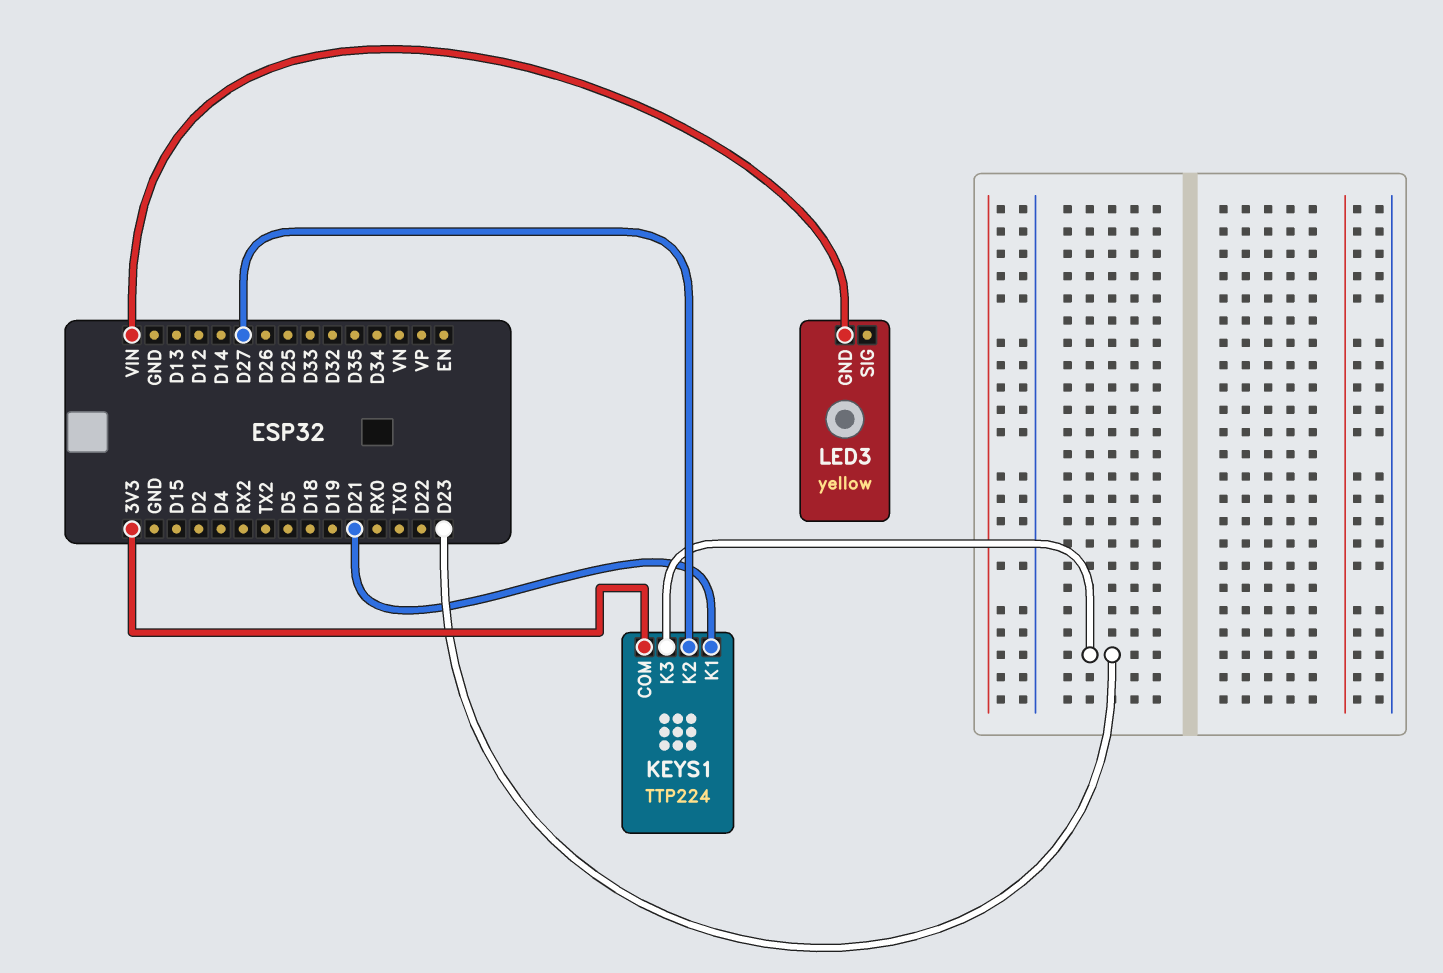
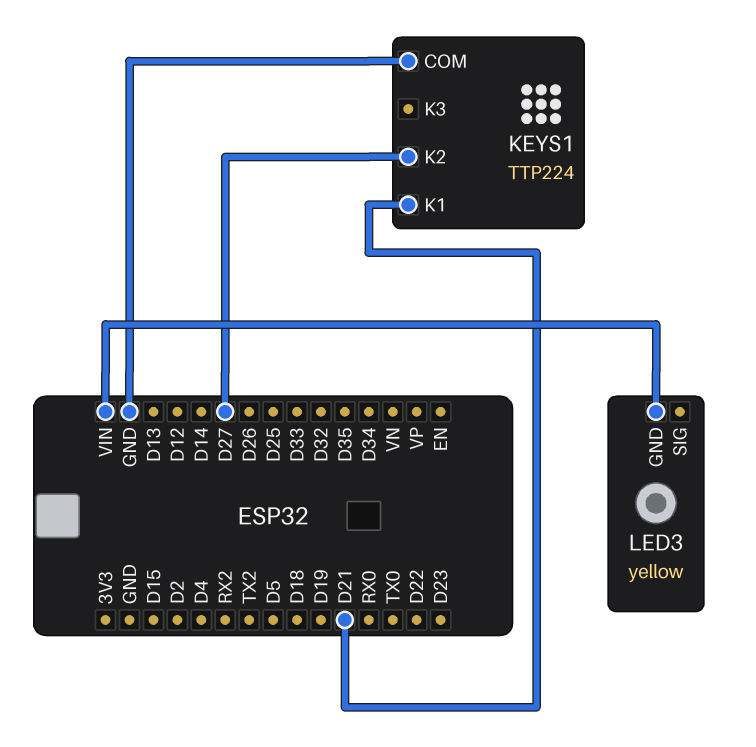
KEYS1 pin COM: 3V3 -> GND
KEYS1 pin K3: D23 -> none

